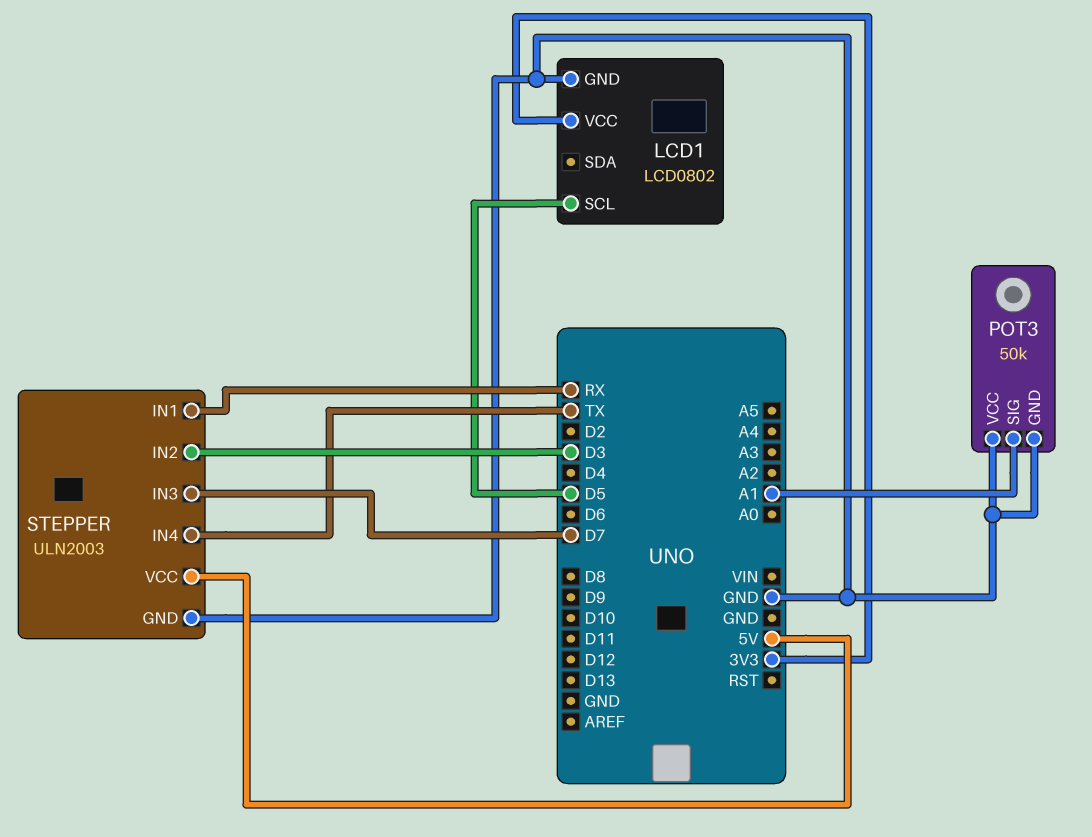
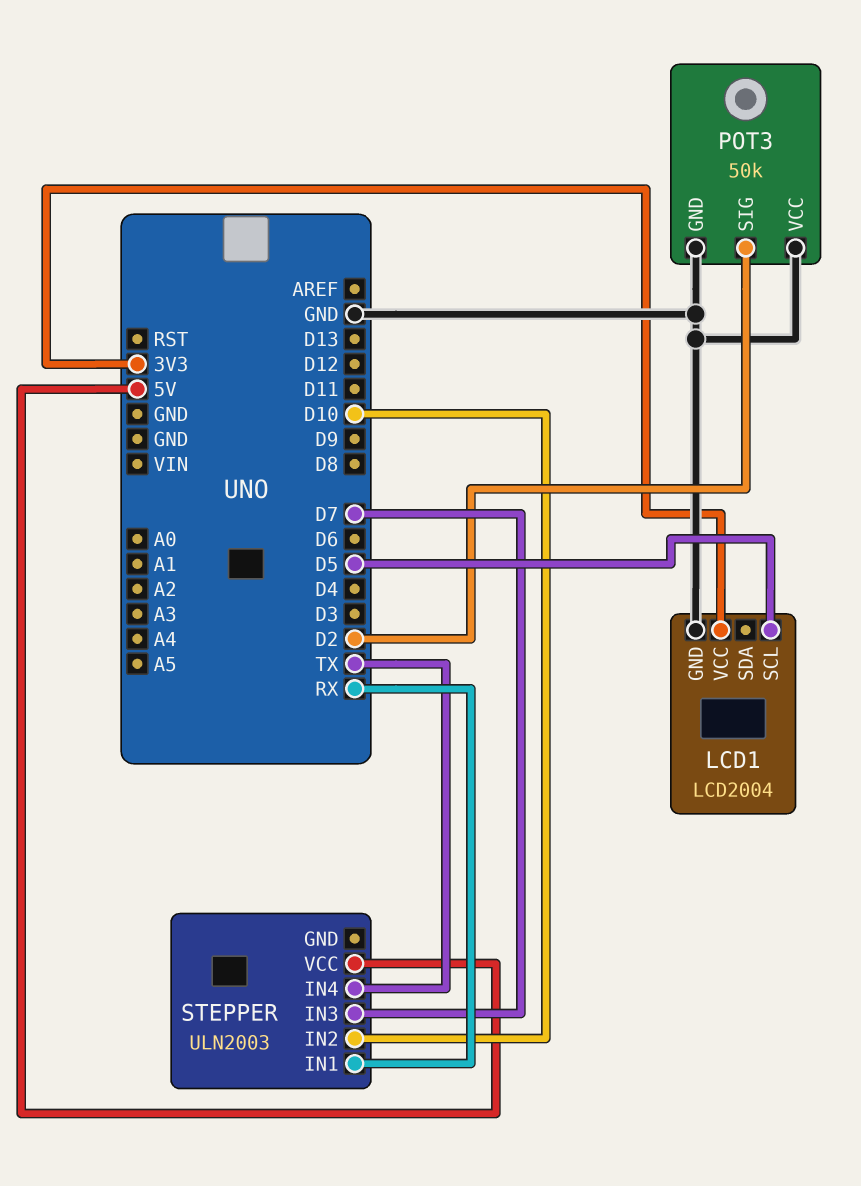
LCD1: LCD0802 -> LCD2004
POT3 pin SIG: A1 -> D2
STEPPER pin GND: GND -> none
STEPPER pin IN2: D3 -> D10

